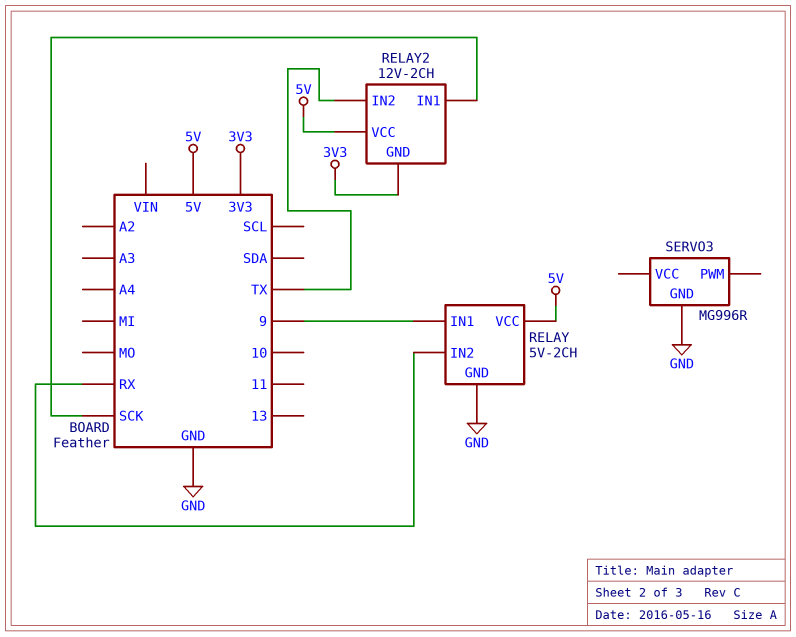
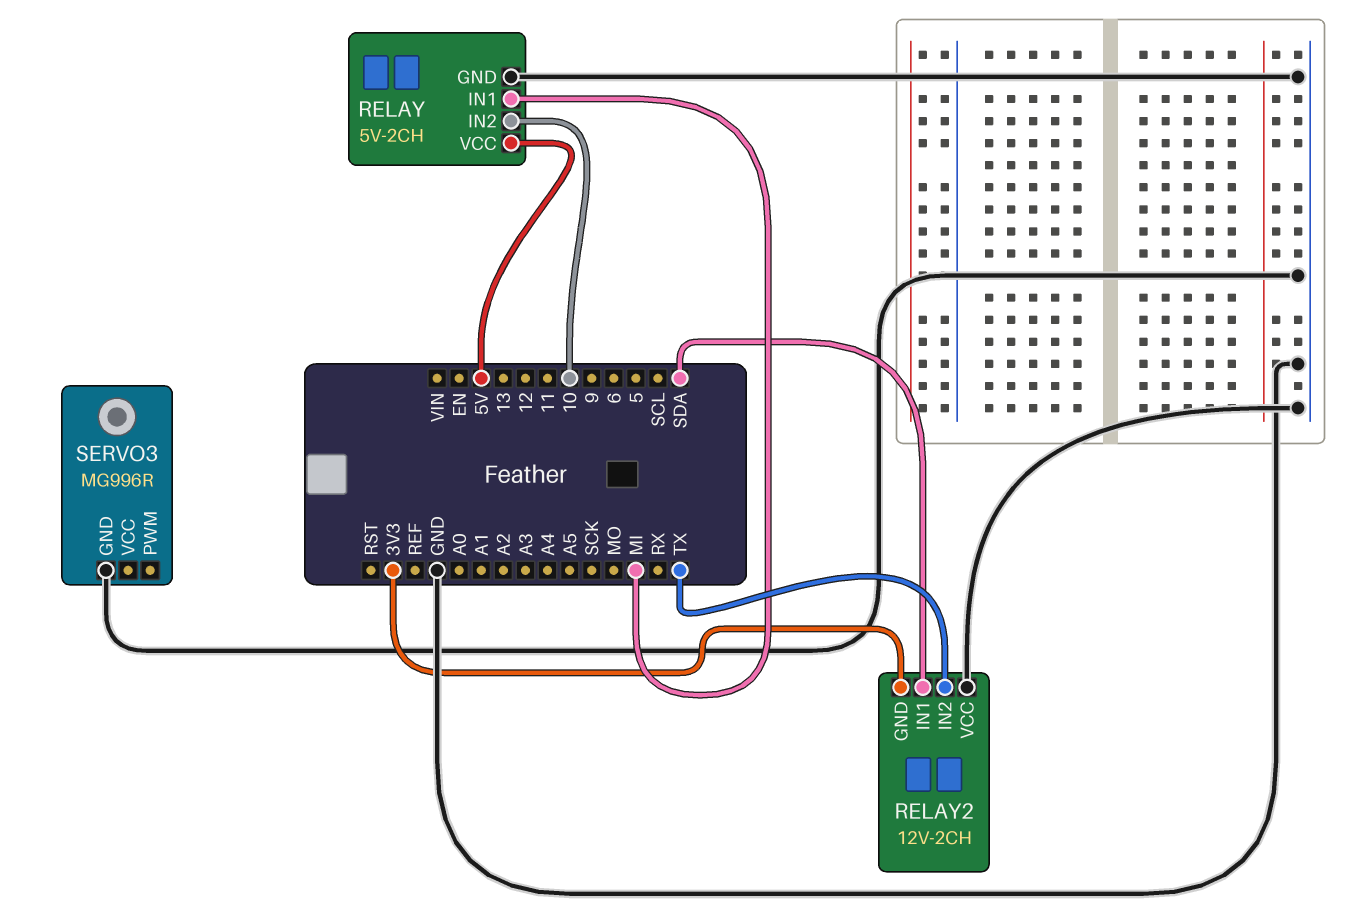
RELAY pin IN1: 9 -> MI
RELAY pin IN2: RX -> 10
RELAY2 pin IN1: SCK -> SDA
RELAY2 pin VCC: 5V -> GND

